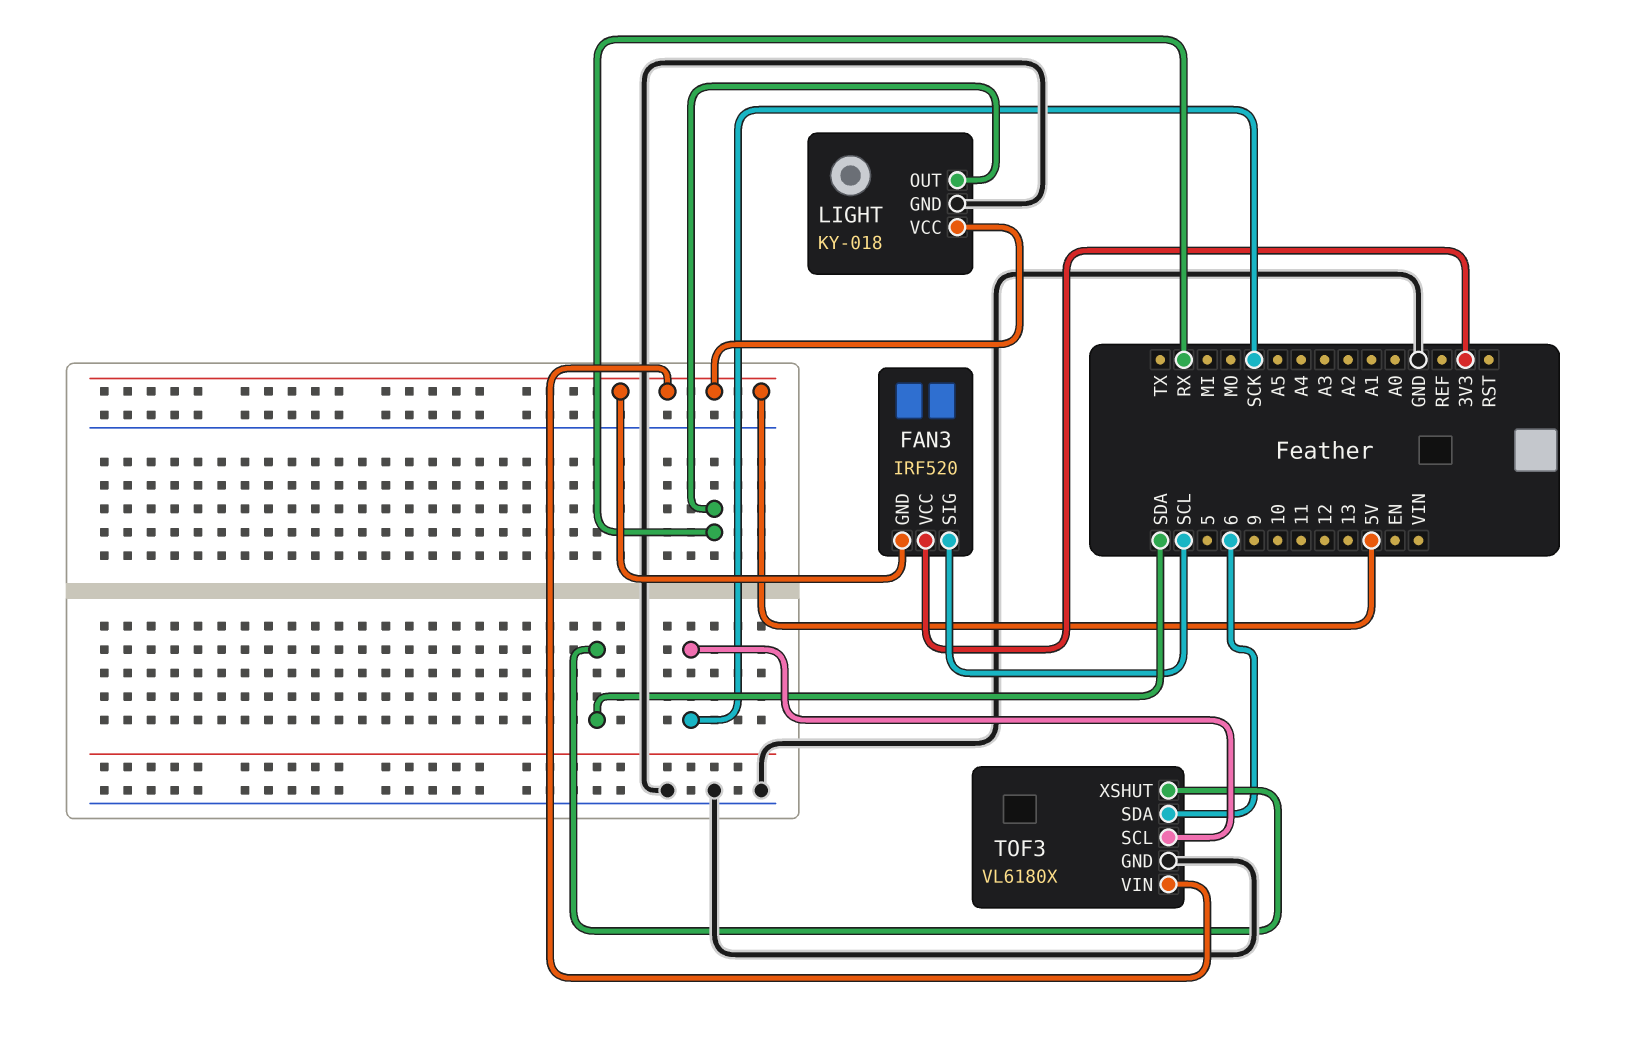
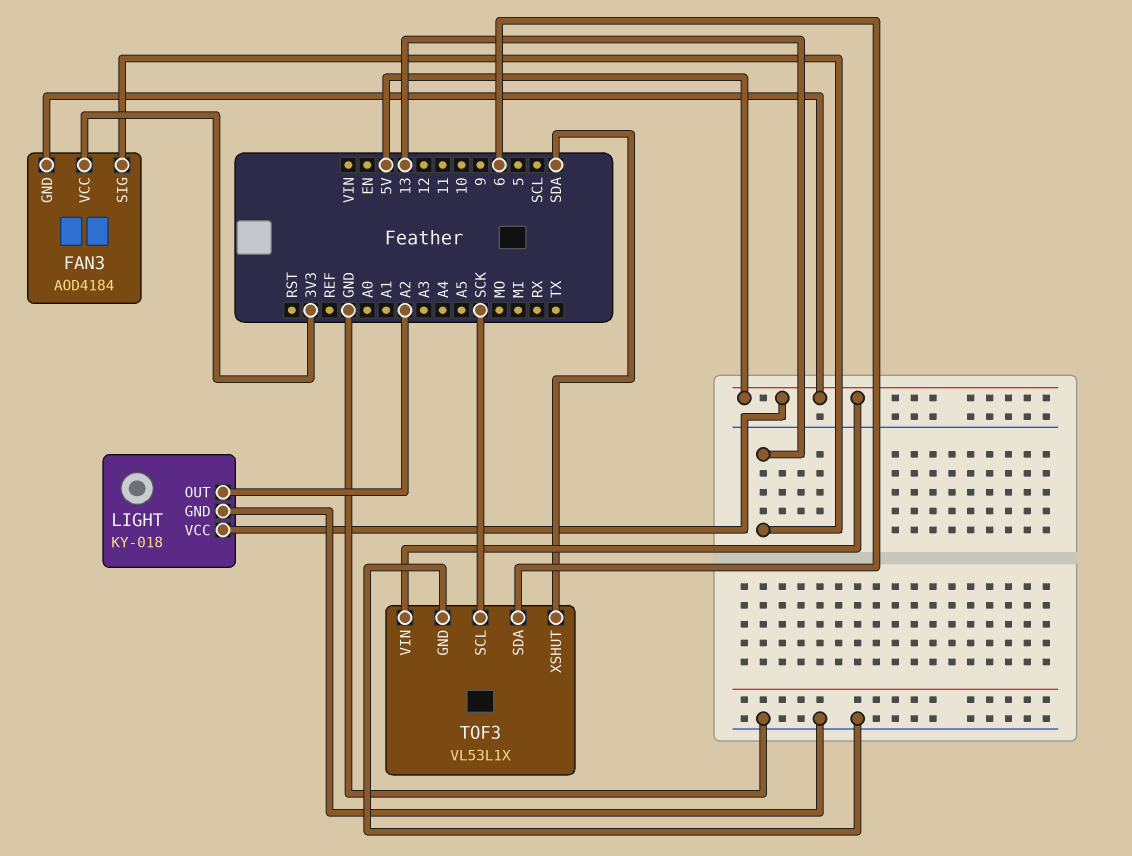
FAN3: IRF520 -> AOD4184
FAN3 pin SIG: SCL -> 13
LIGHT pin OUT: RX -> A2
TOF3: VL6180X -> VL53L1X

